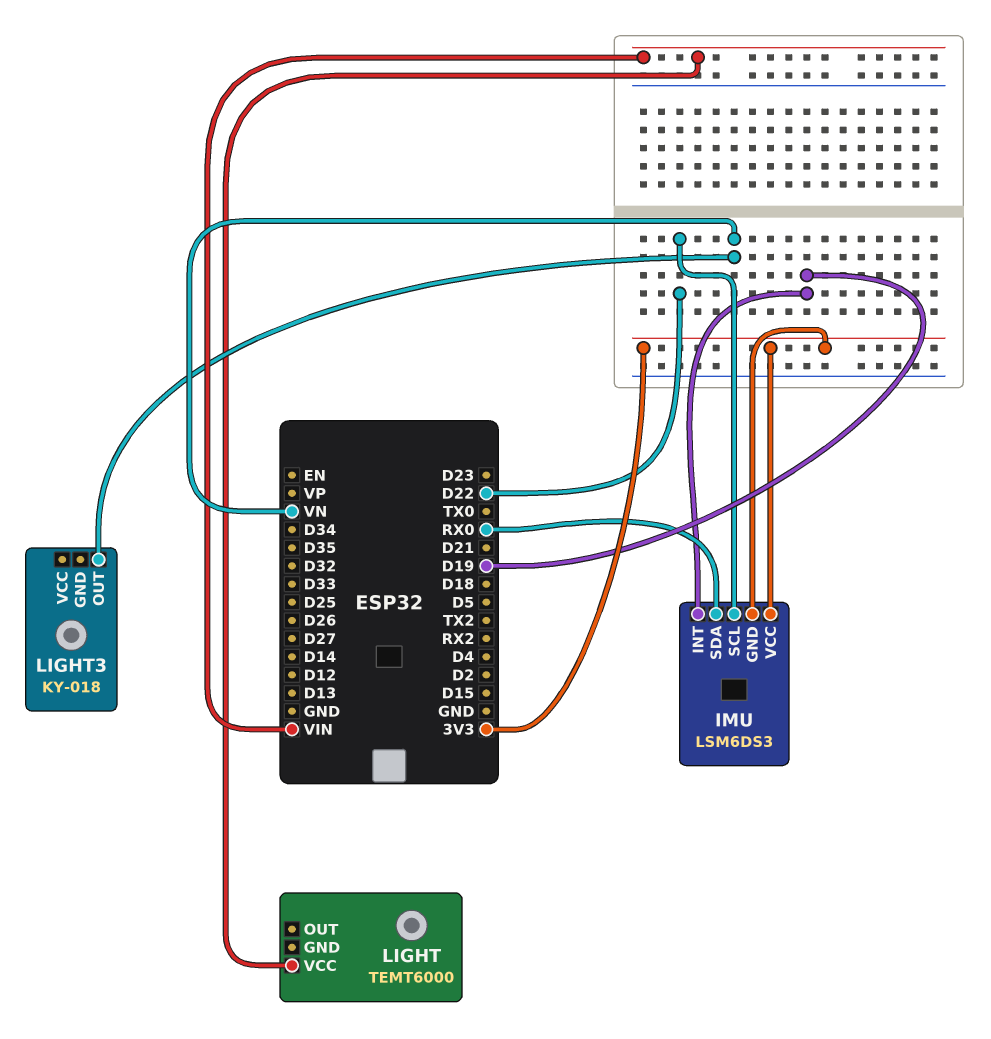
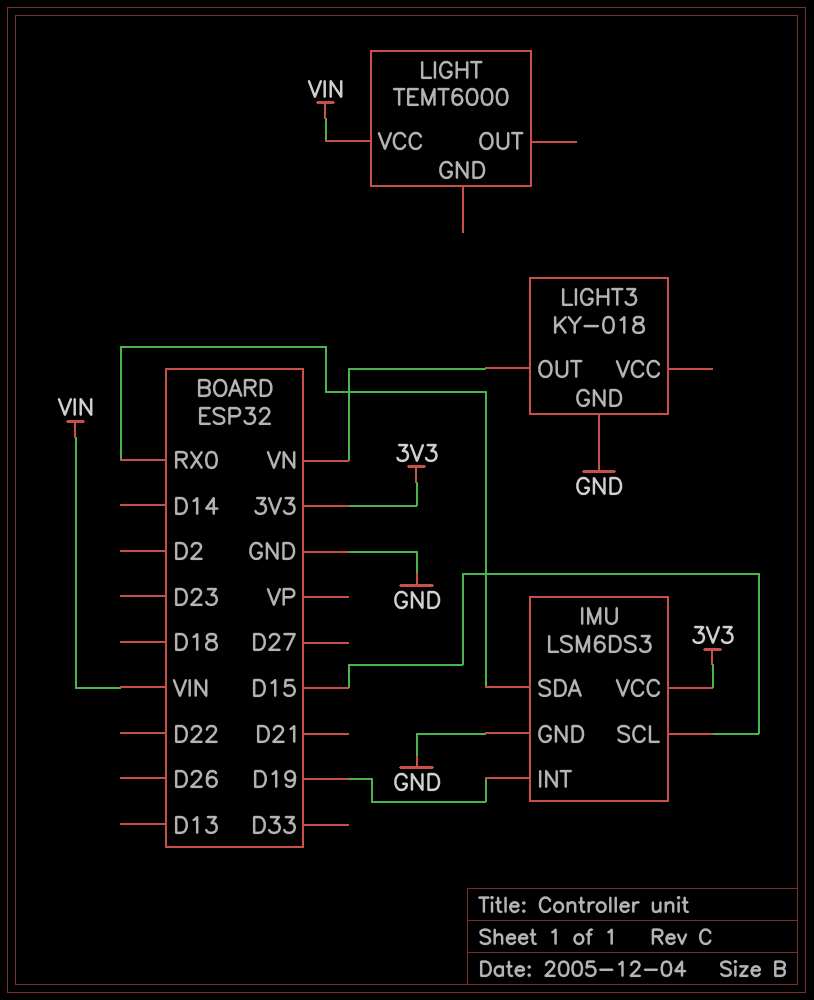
IMU pin GND: 3V3 -> GND
IMU pin SCL: D22 -> D15
LIGHT3 pin GND: none -> GND

